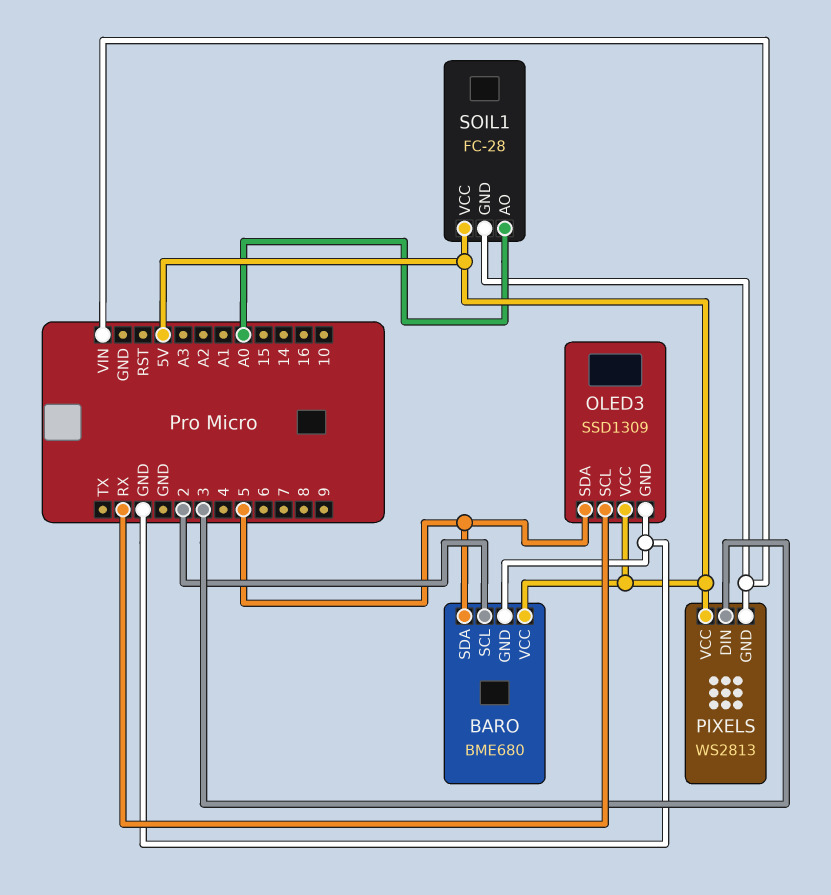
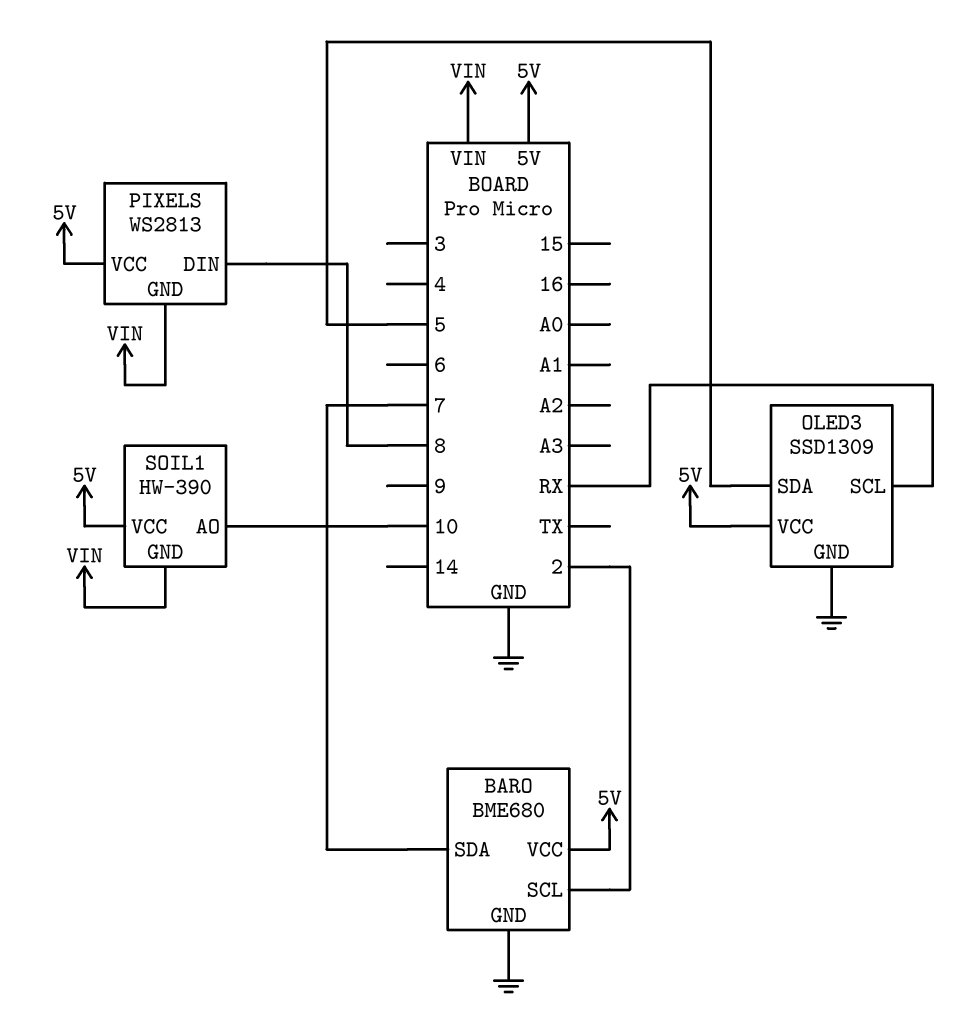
BARO pin SDA: 5 -> 7
PIXELS pin DIN: 3 -> 8
SOIL1: FC-28 -> HW-390
SOIL1 pin AO: A0 -> 10

